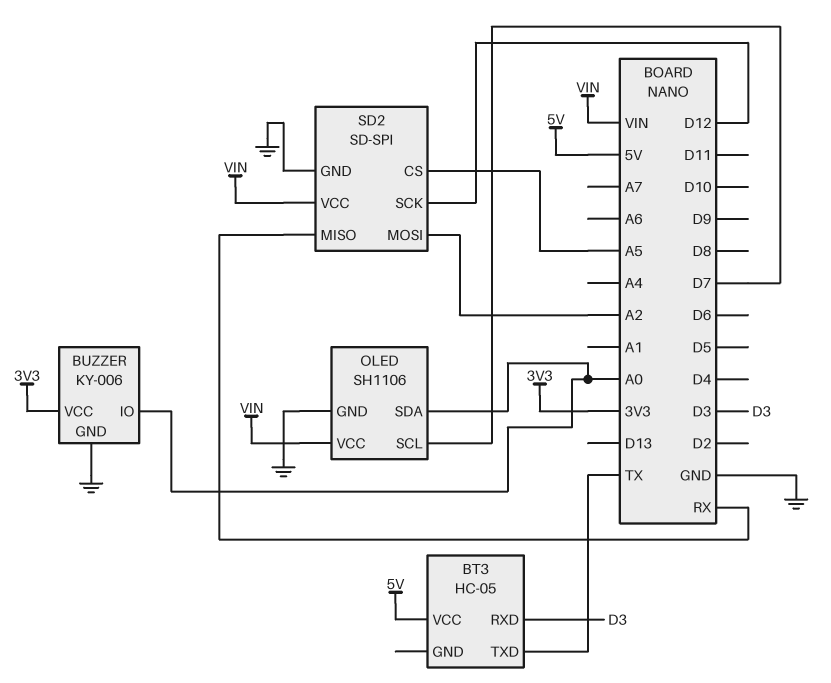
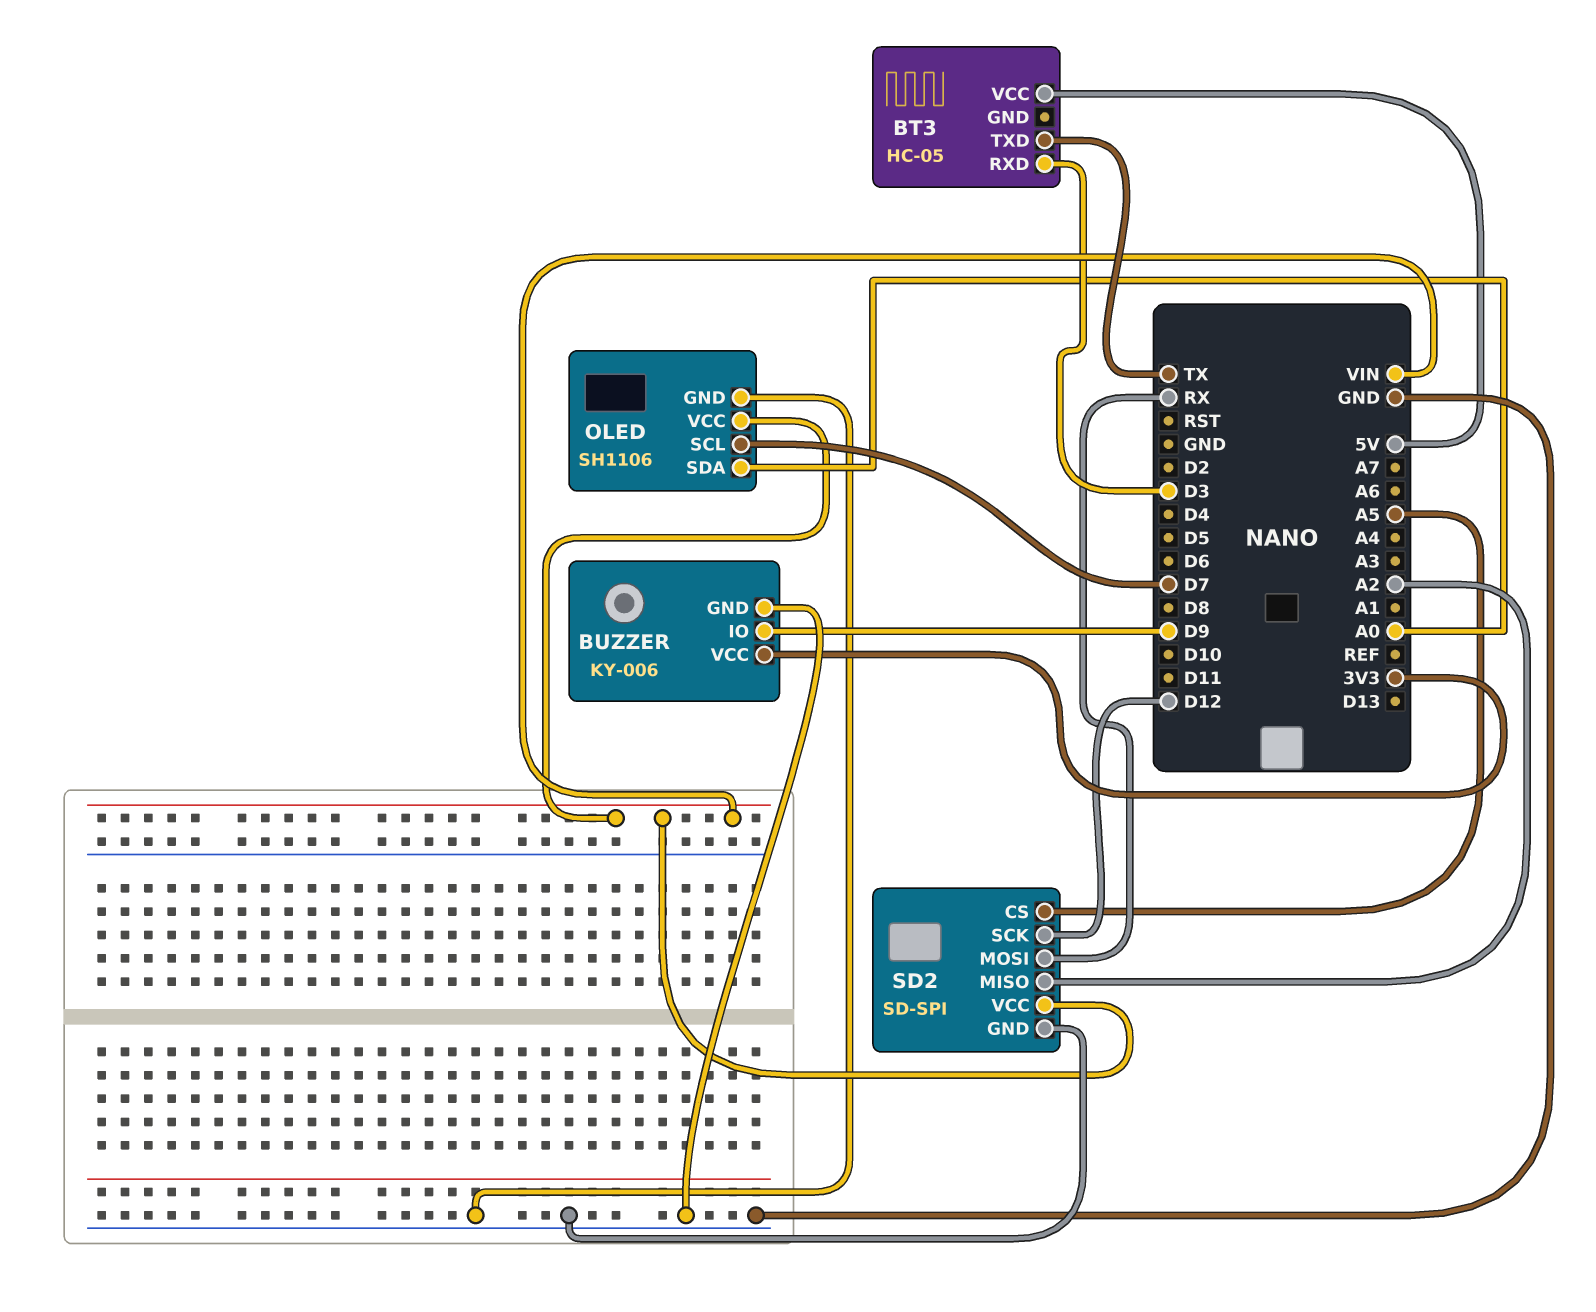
BUZZER pin IO: A0 -> D9
SD2 pin MISO: RX -> A2
SD2 pin MOSI: A2 -> RX

